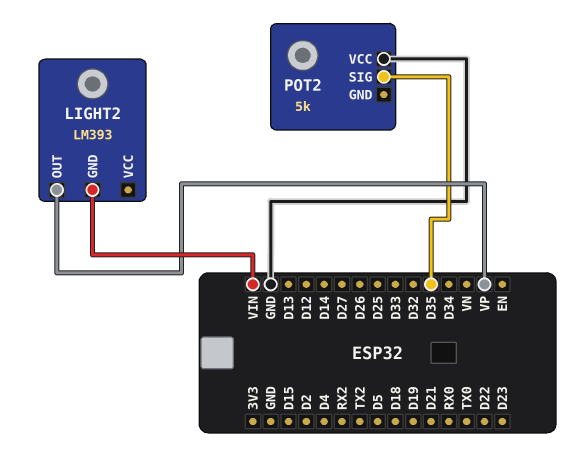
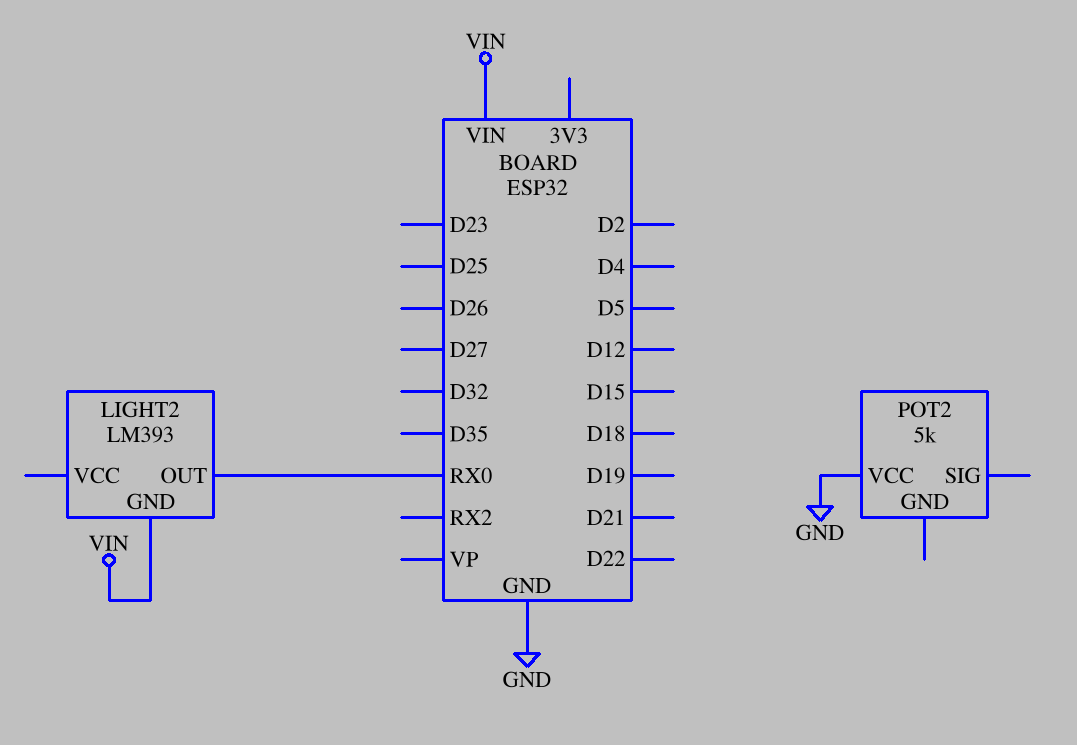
LIGHT2 pin OUT: VP -> RX0
POT2 pin SIG: D35 -> none

